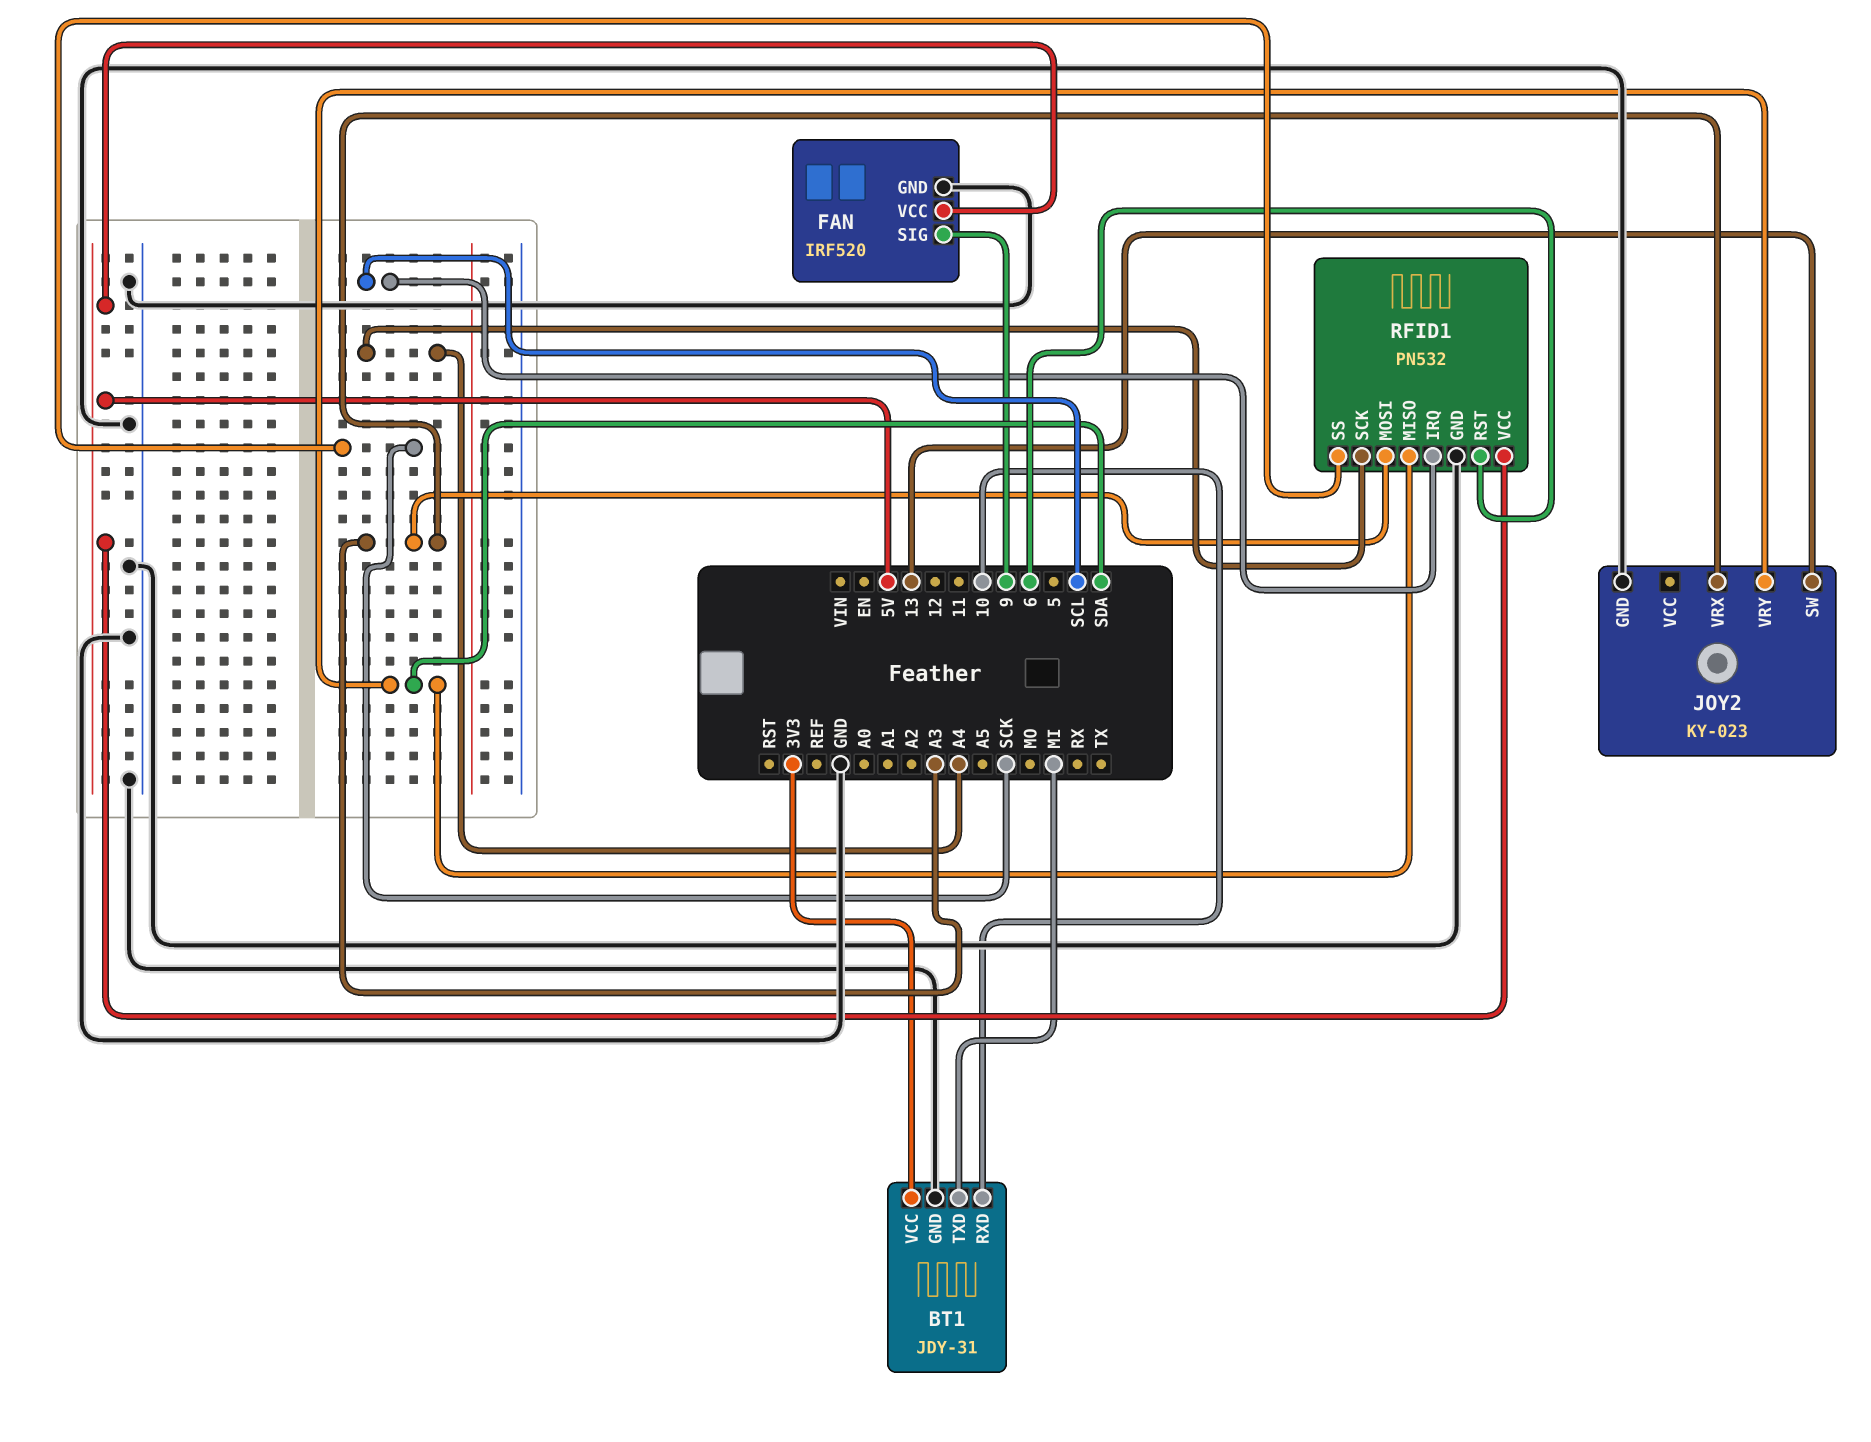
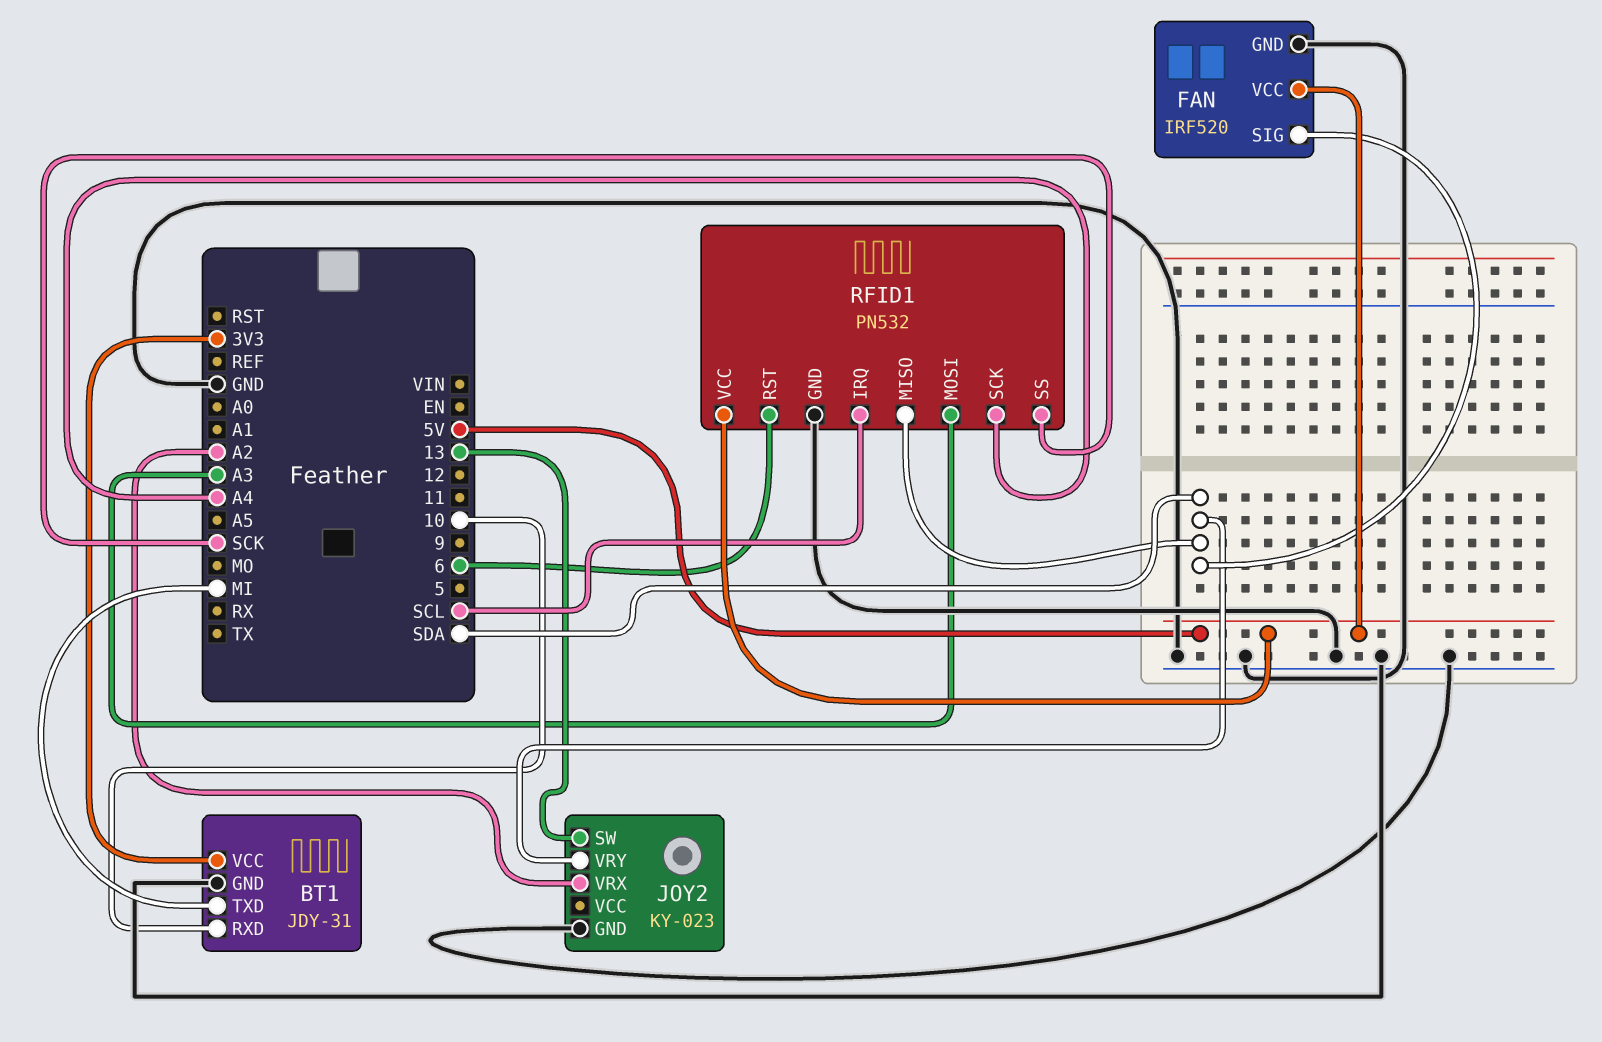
FAN pin SIG: 9 -> SDA
JOY2 pin VRX: A3 -> A2

